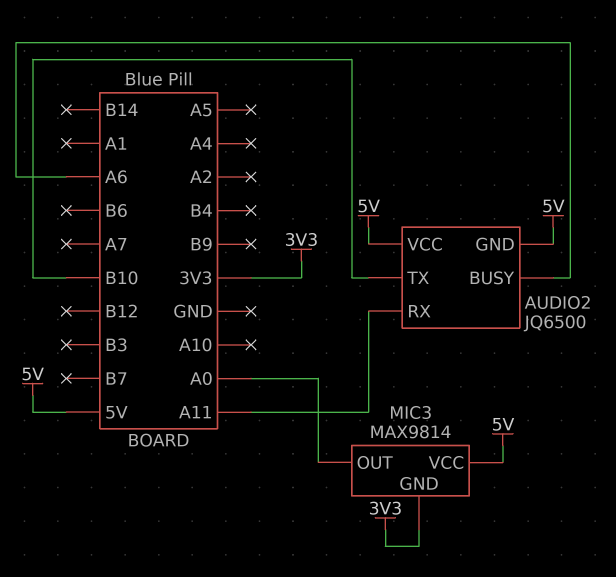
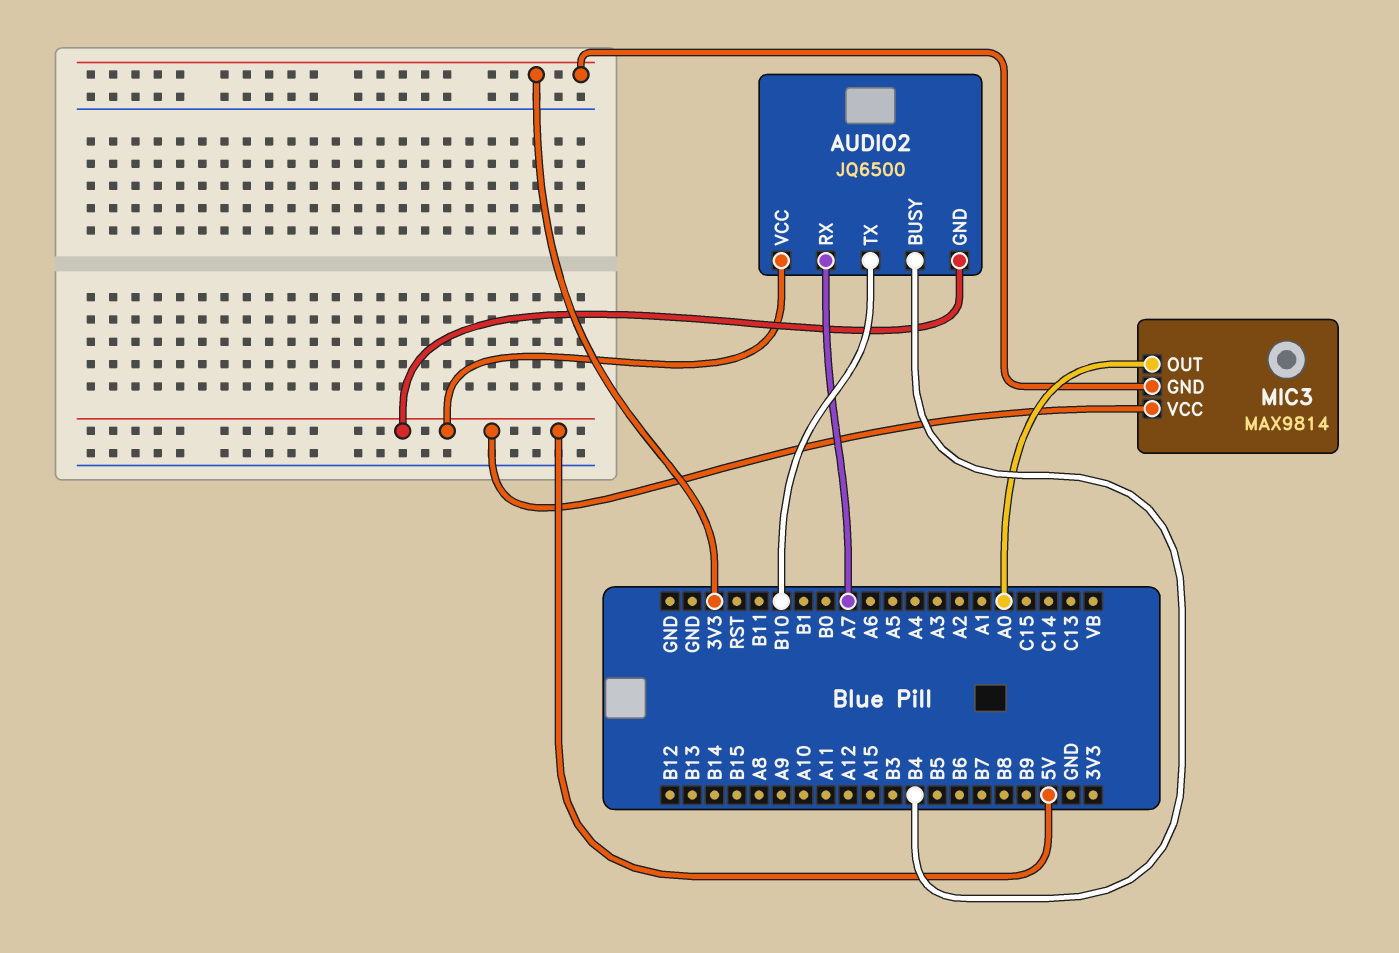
AUDIO2 pin BUSY: A6 -> B4
AUDIO2 pin RX: A11 -> A7

